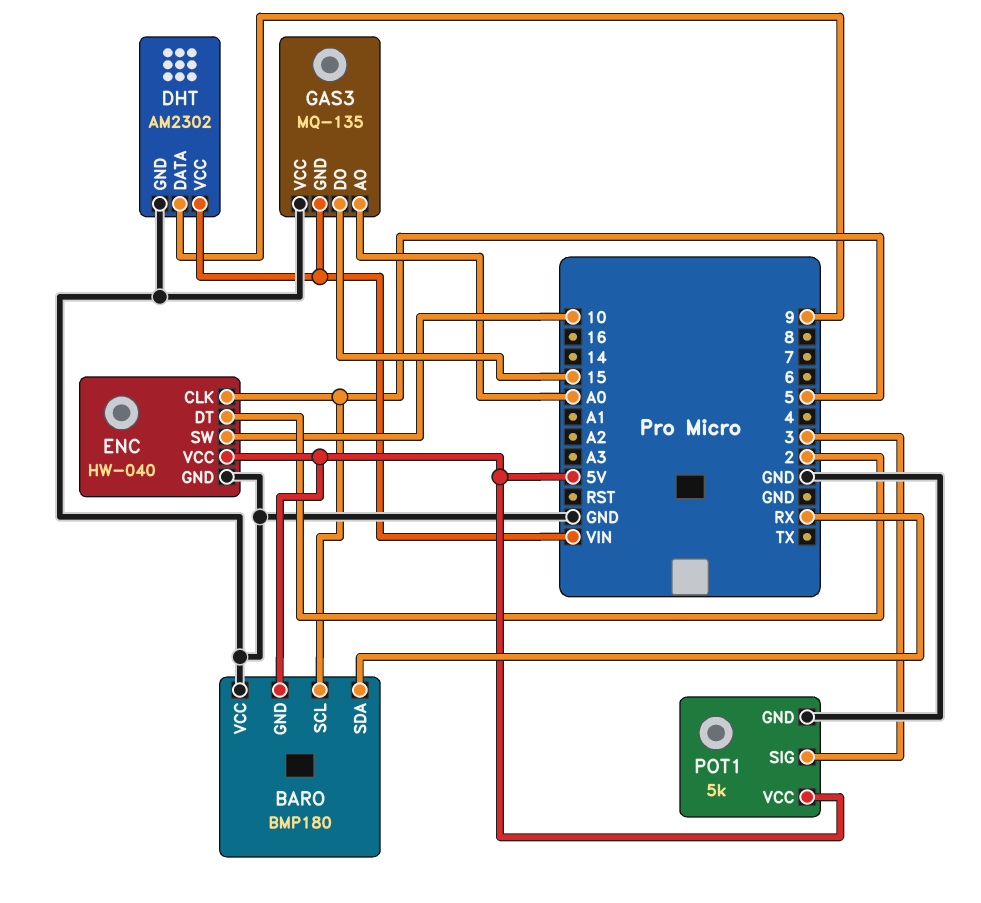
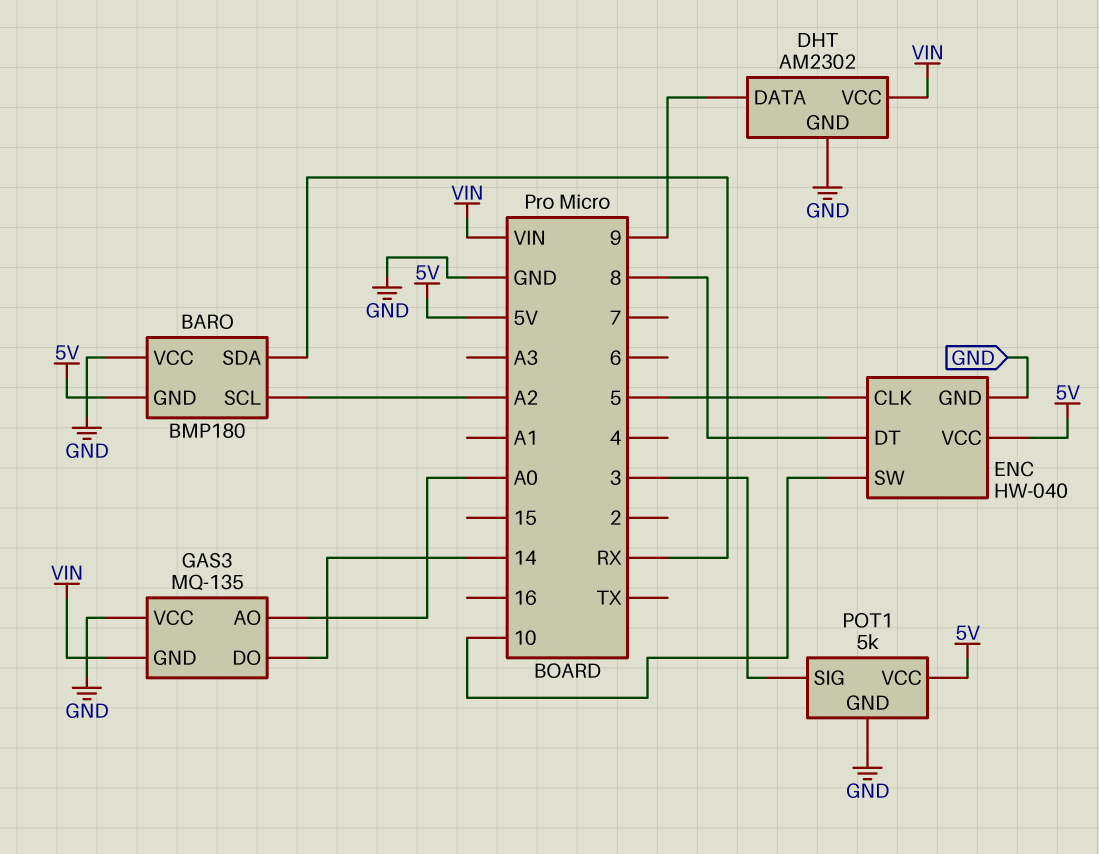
BARO pin SCL: 5 -> A2
ENC pin DT: 2 -> 8
GAS3 pin DO: 15 -> 14

